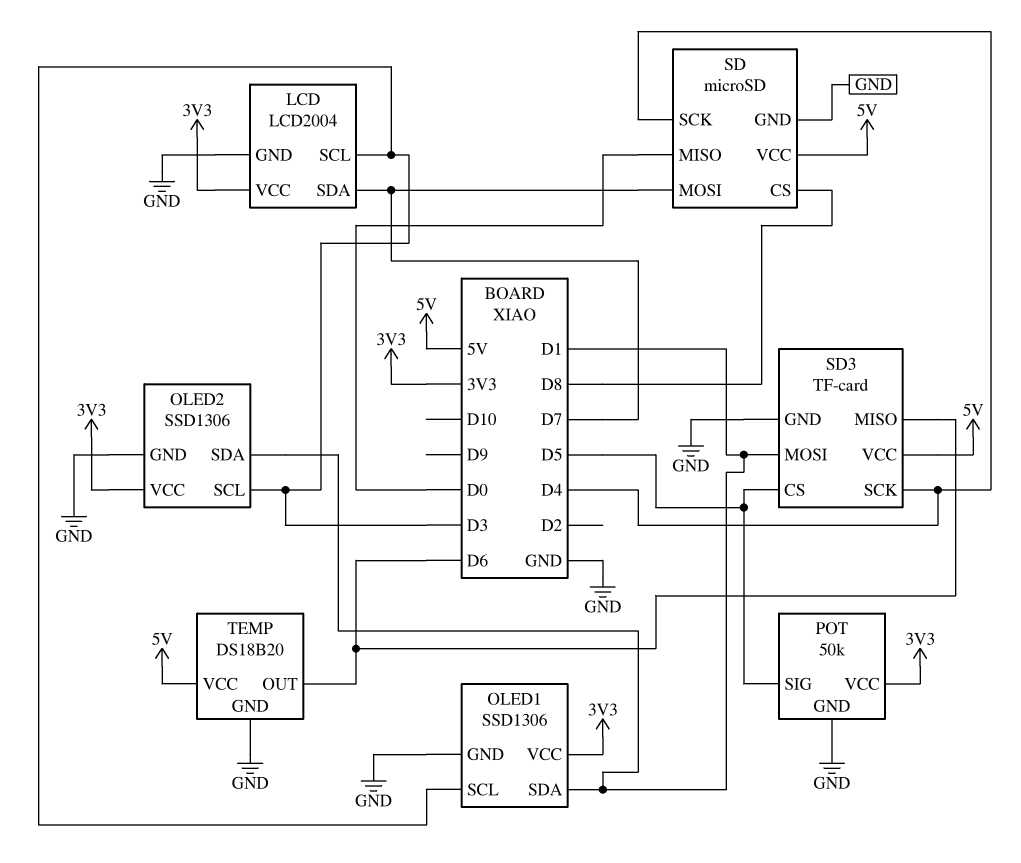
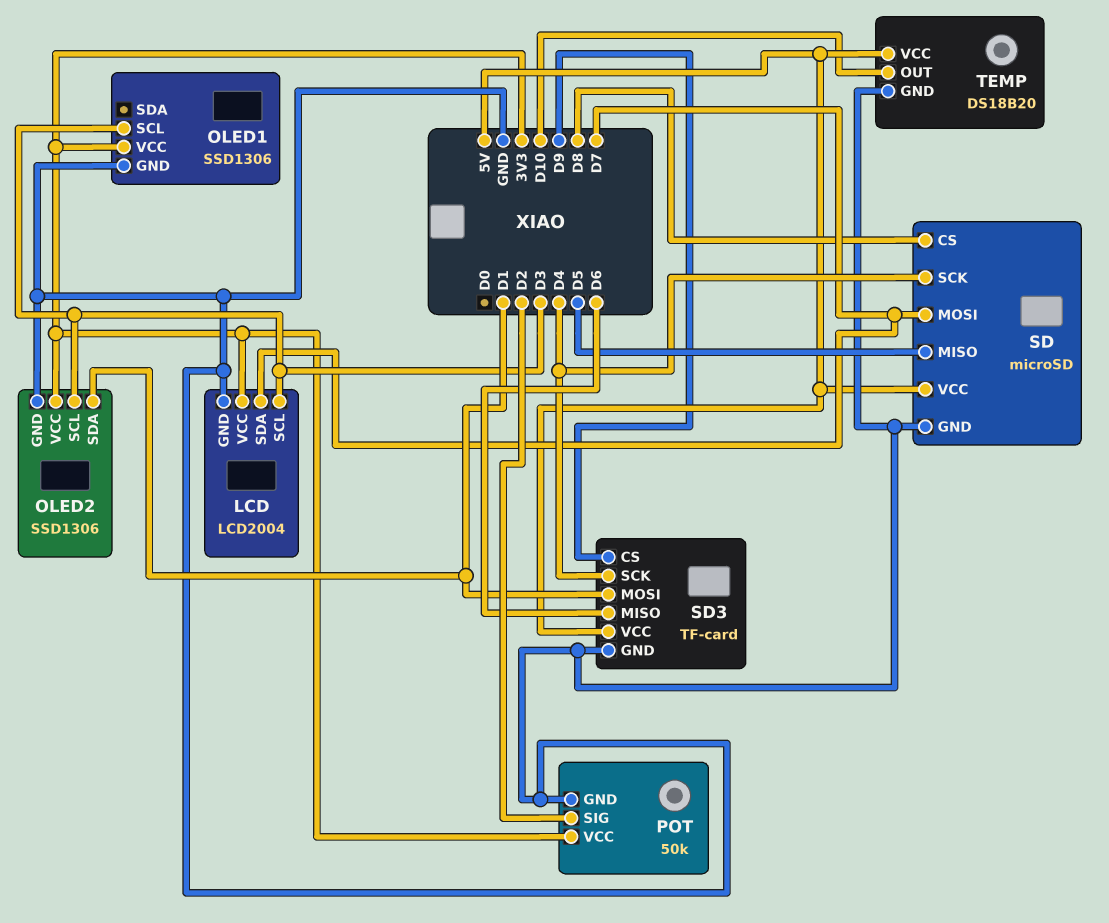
OLED1 pin SDA: D1 -> none
POT pin SIG: D5 -> D2
SD pin MISO: D0 -> D5
SD3 pin CS: D5 -> D9
TEMP pin OUT: D6 -> D10

